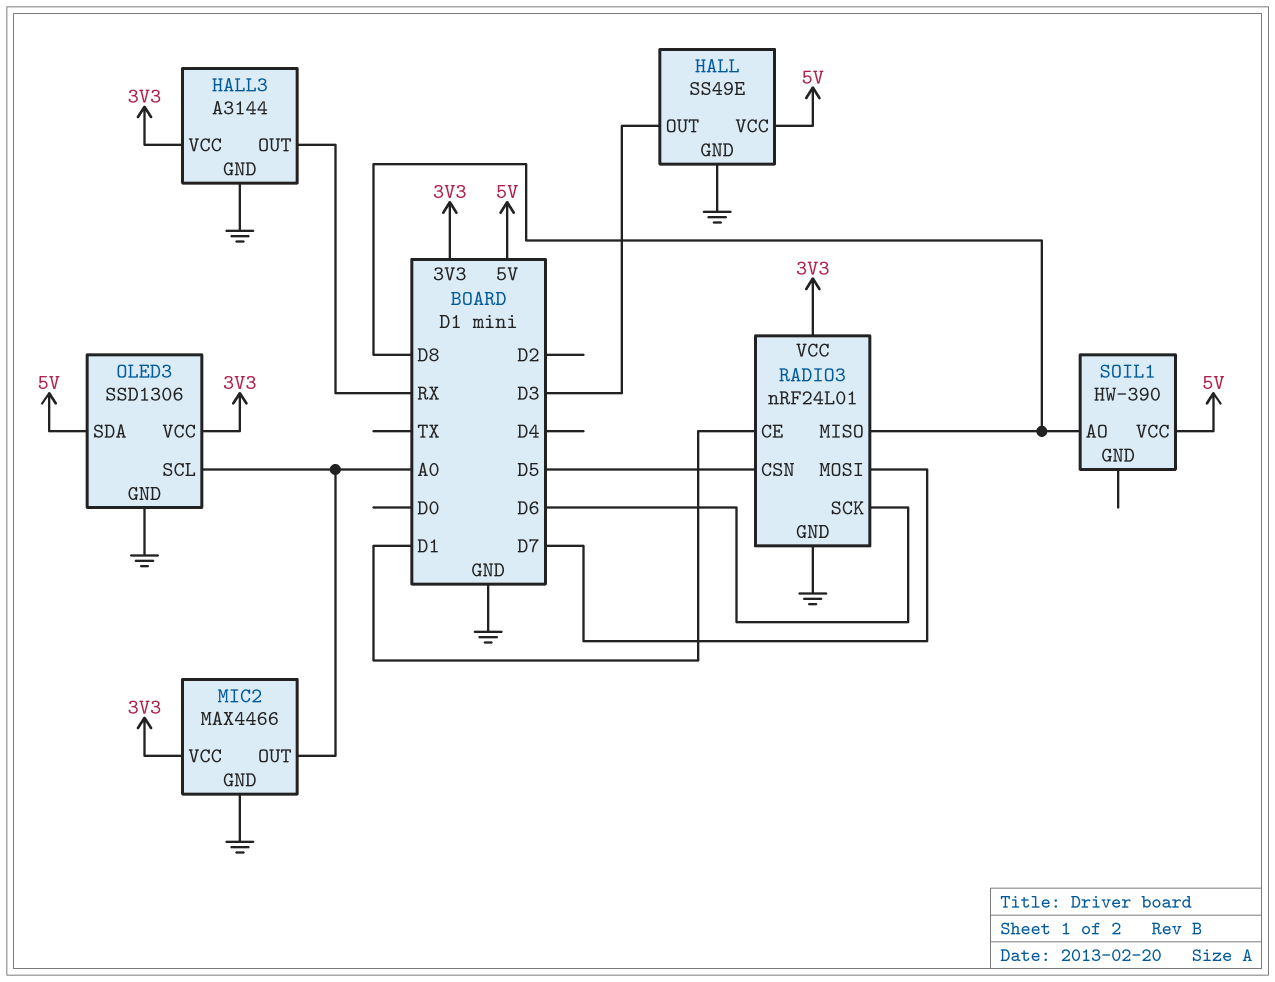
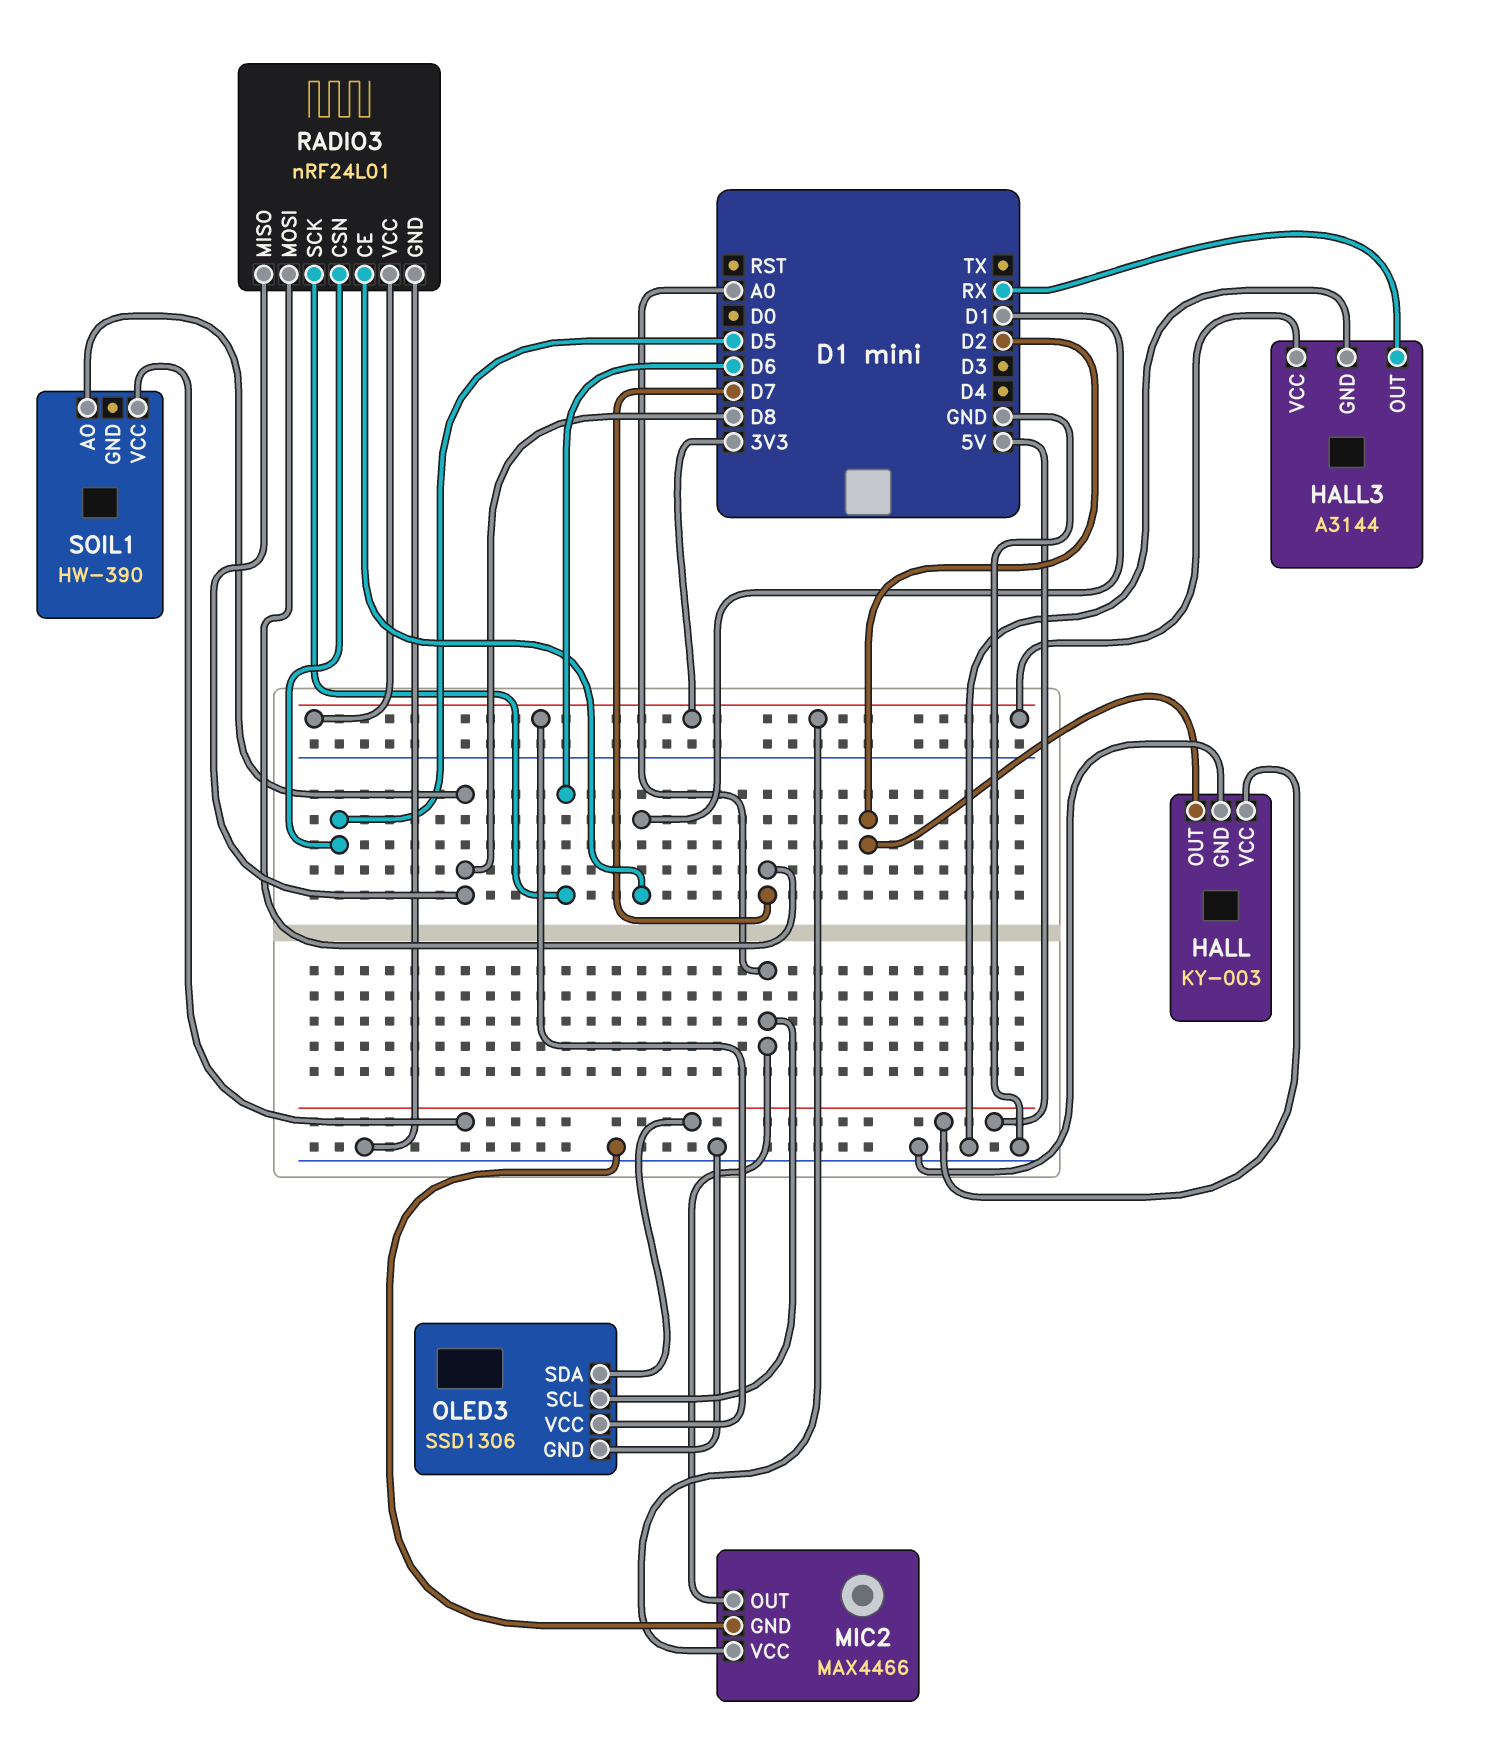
HALL: SS49E -> KY-003
HALL pin OUT: D3 -> D2

